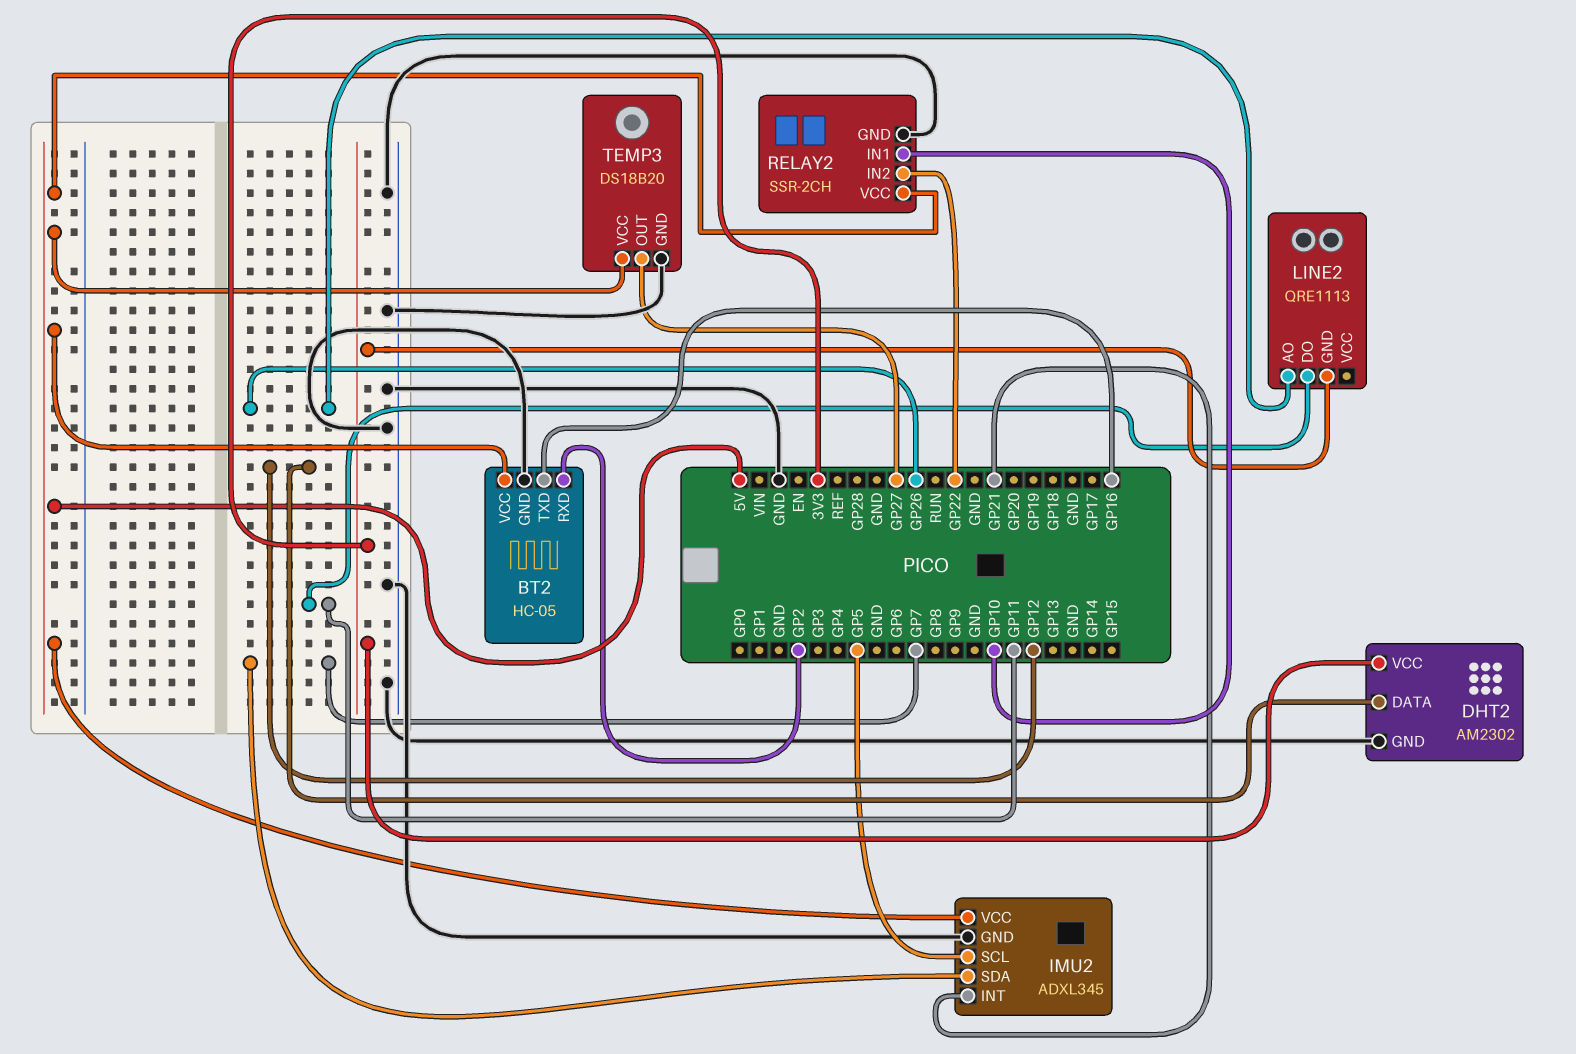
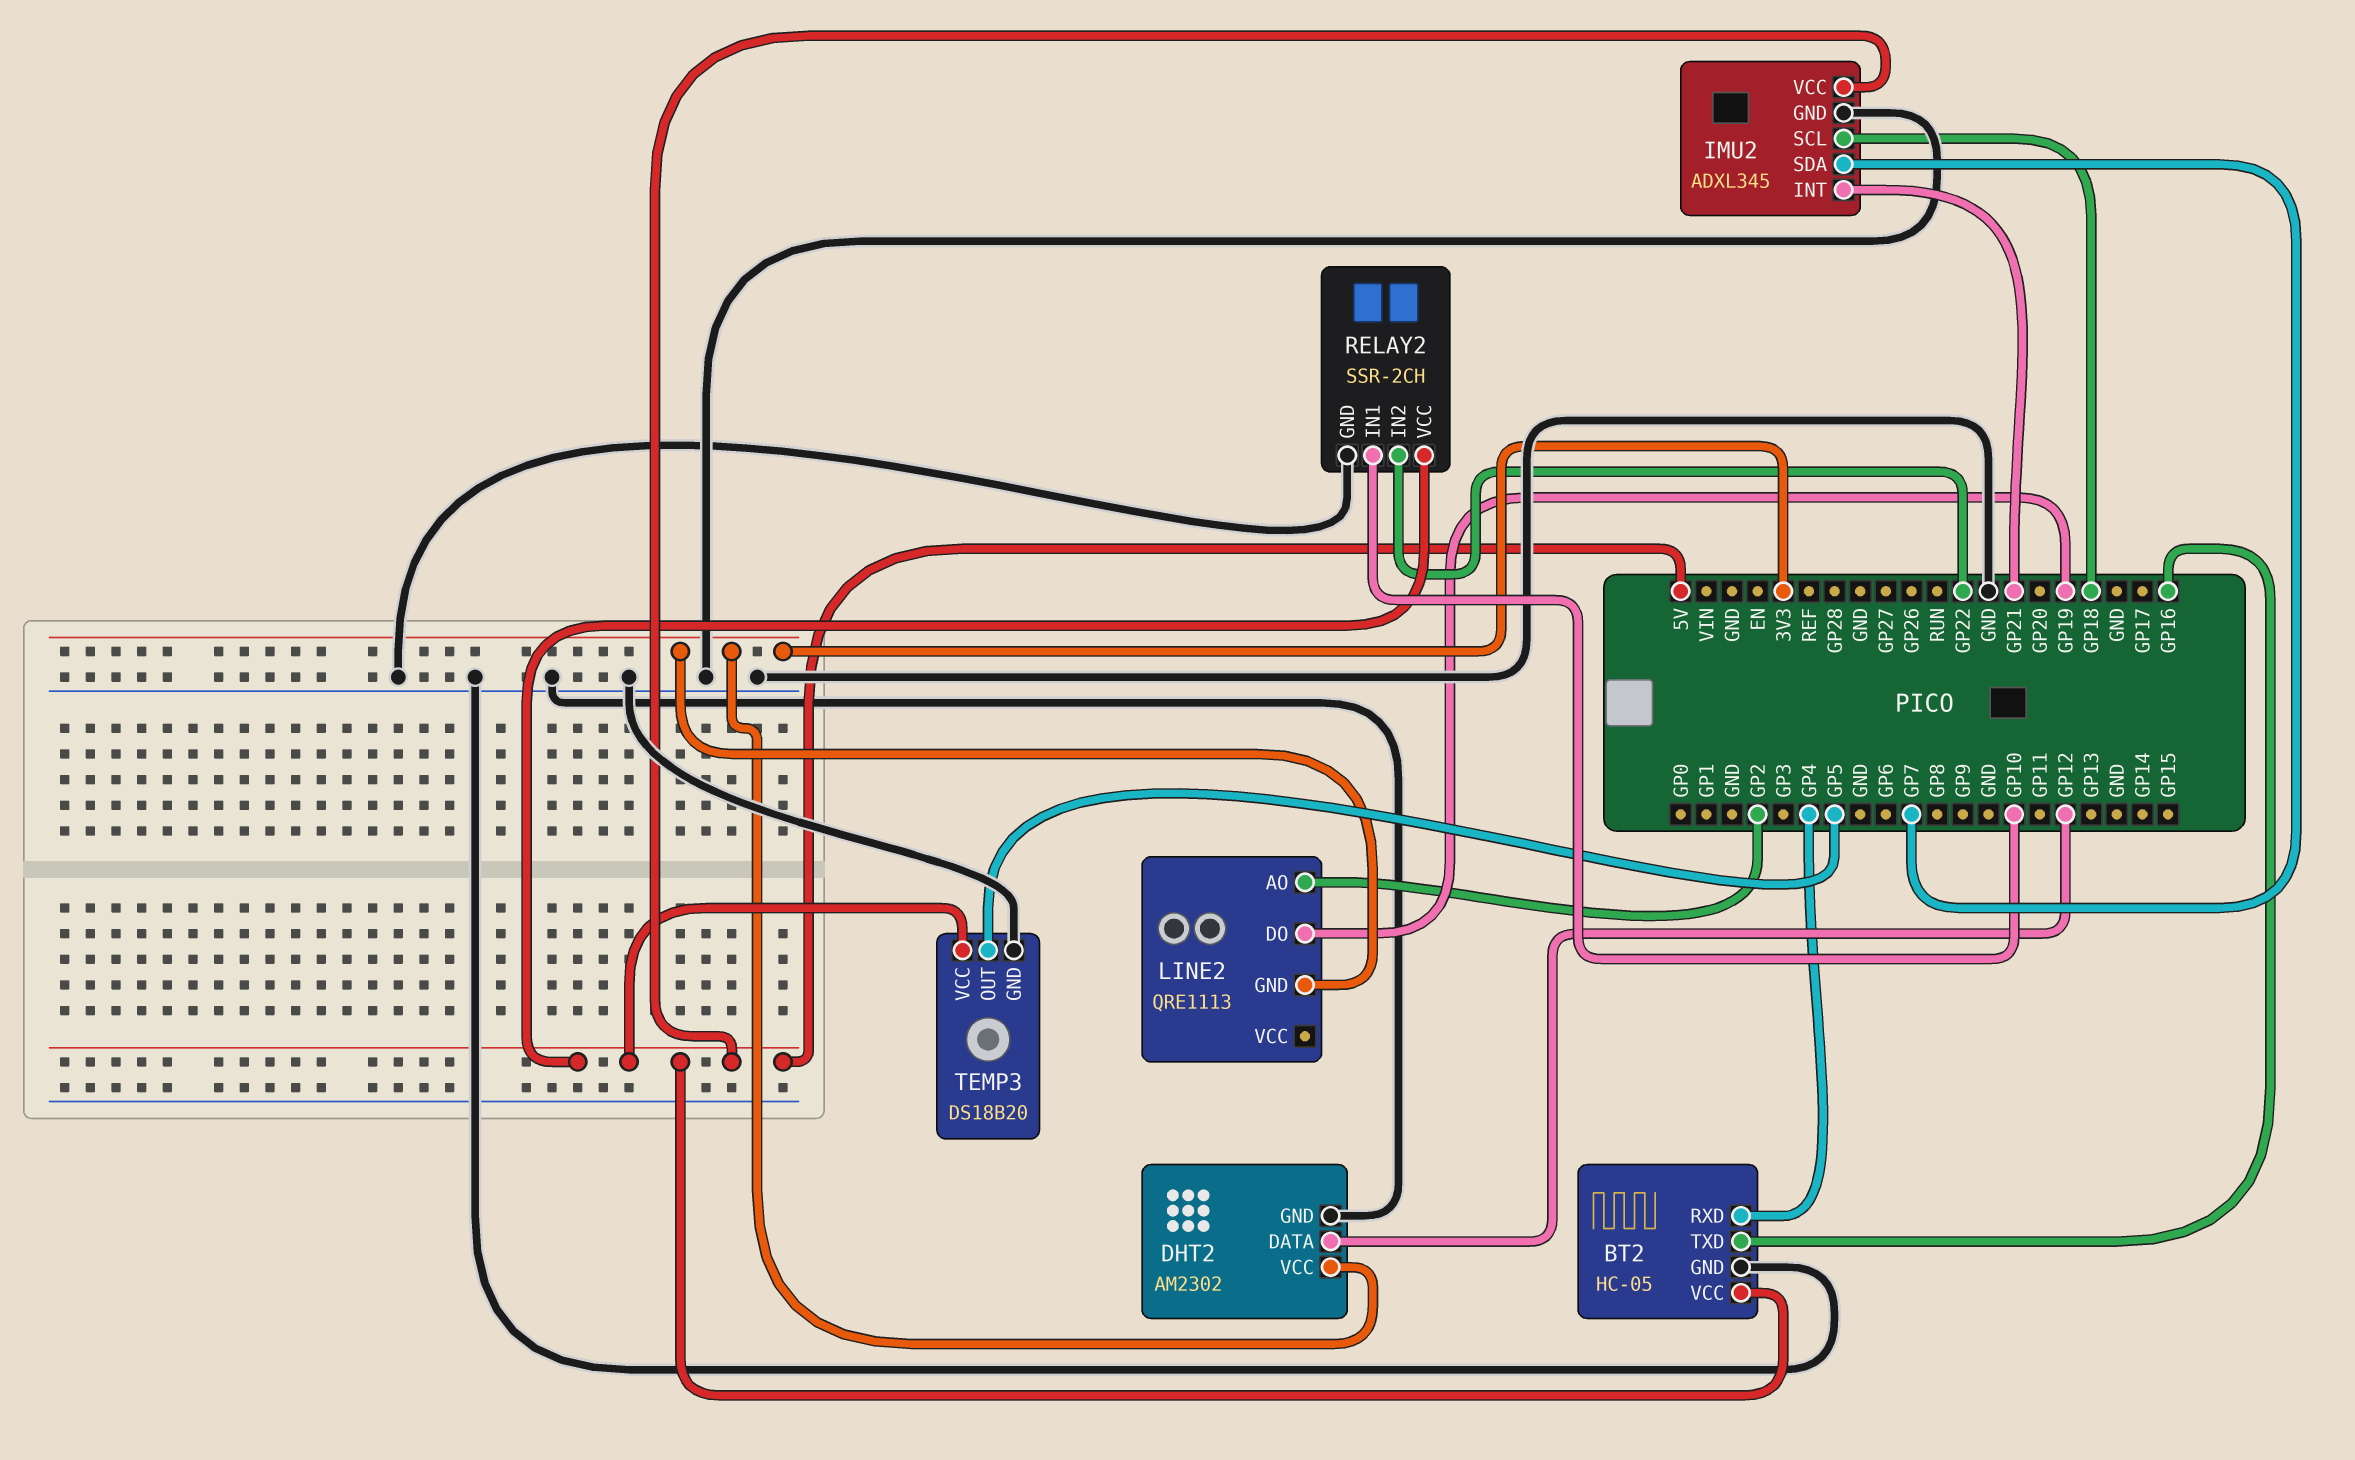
BT2 pin RXD: GP2 -> GP4
IMU2 pin SCL: GP5 -> GP18
LINE2 pin AO: GP26 -> GP2
LINE2 pin DO: GP11 -> GP19
TEMP3 pin OUT: GP27 -> GP5

